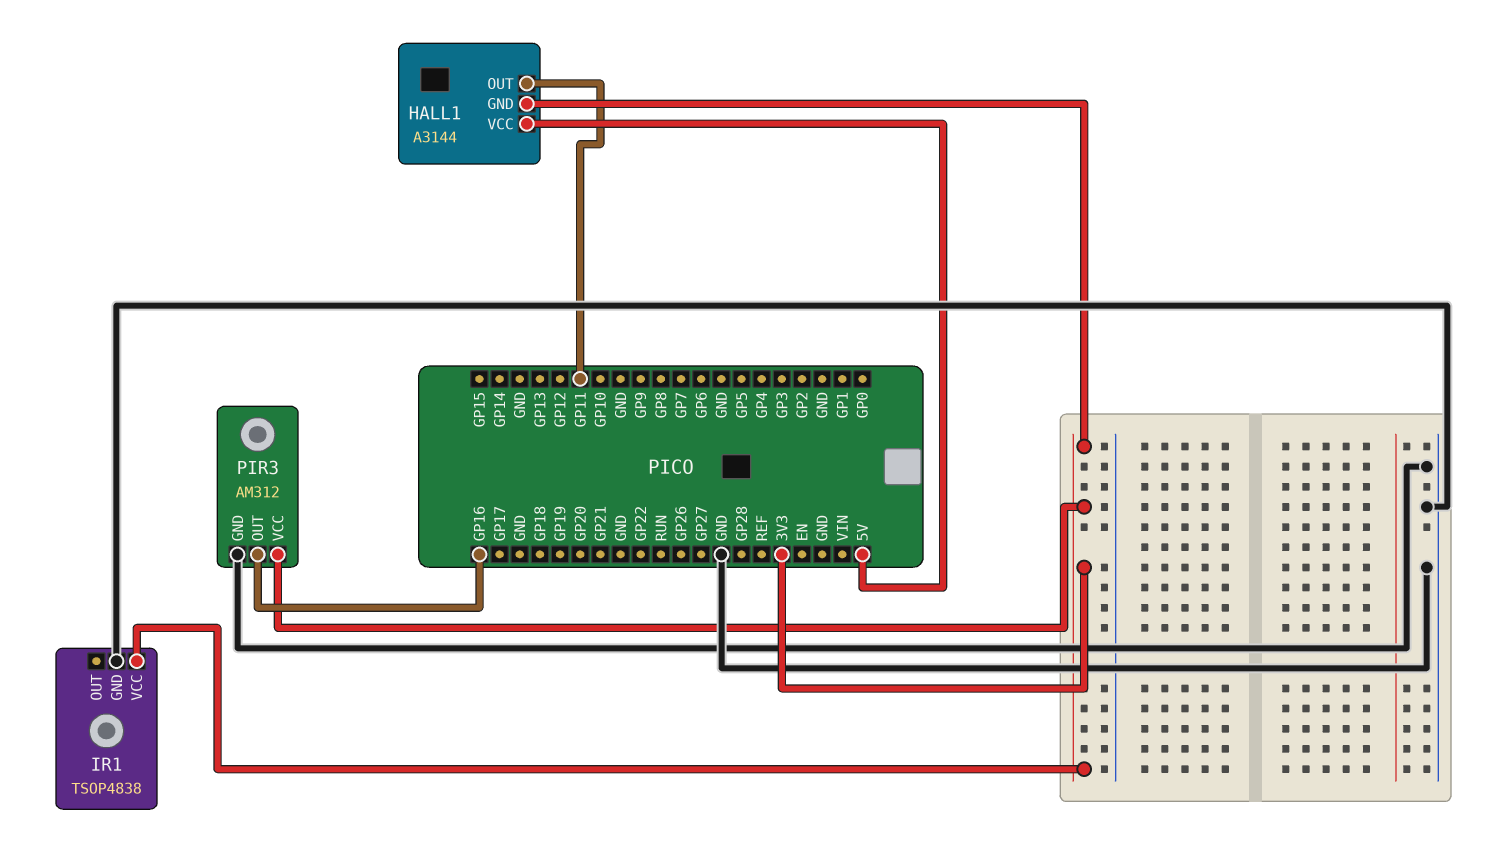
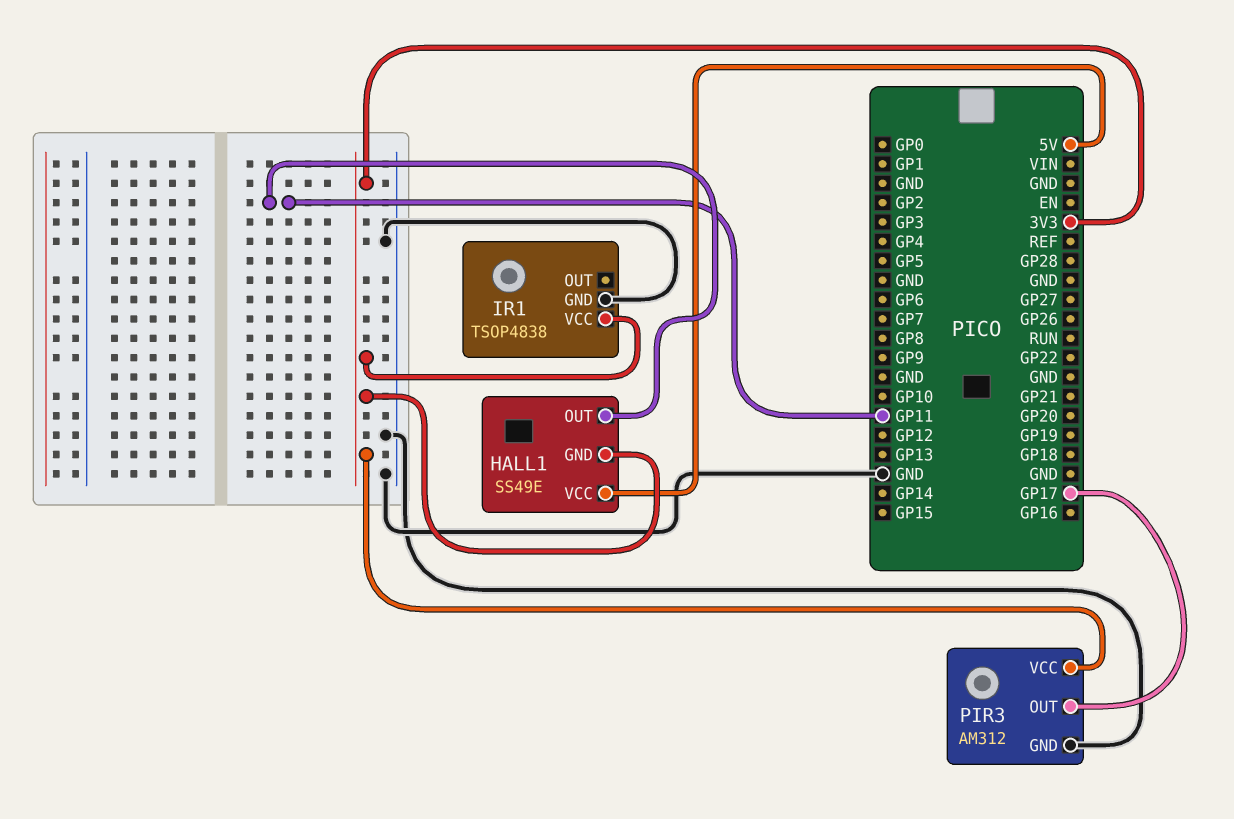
HALL1: A3144 -> SS49E
PIR3 pin OUT: GP16 -> GP17

